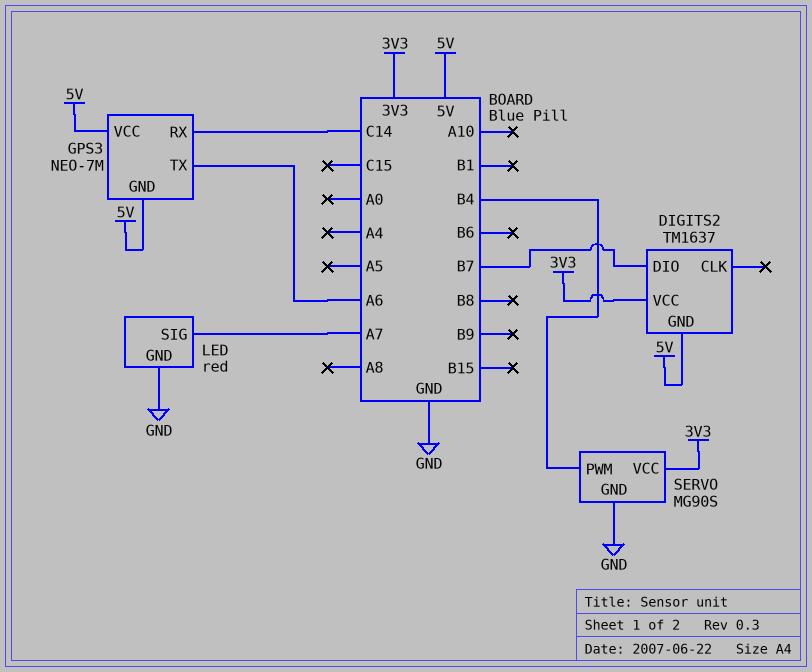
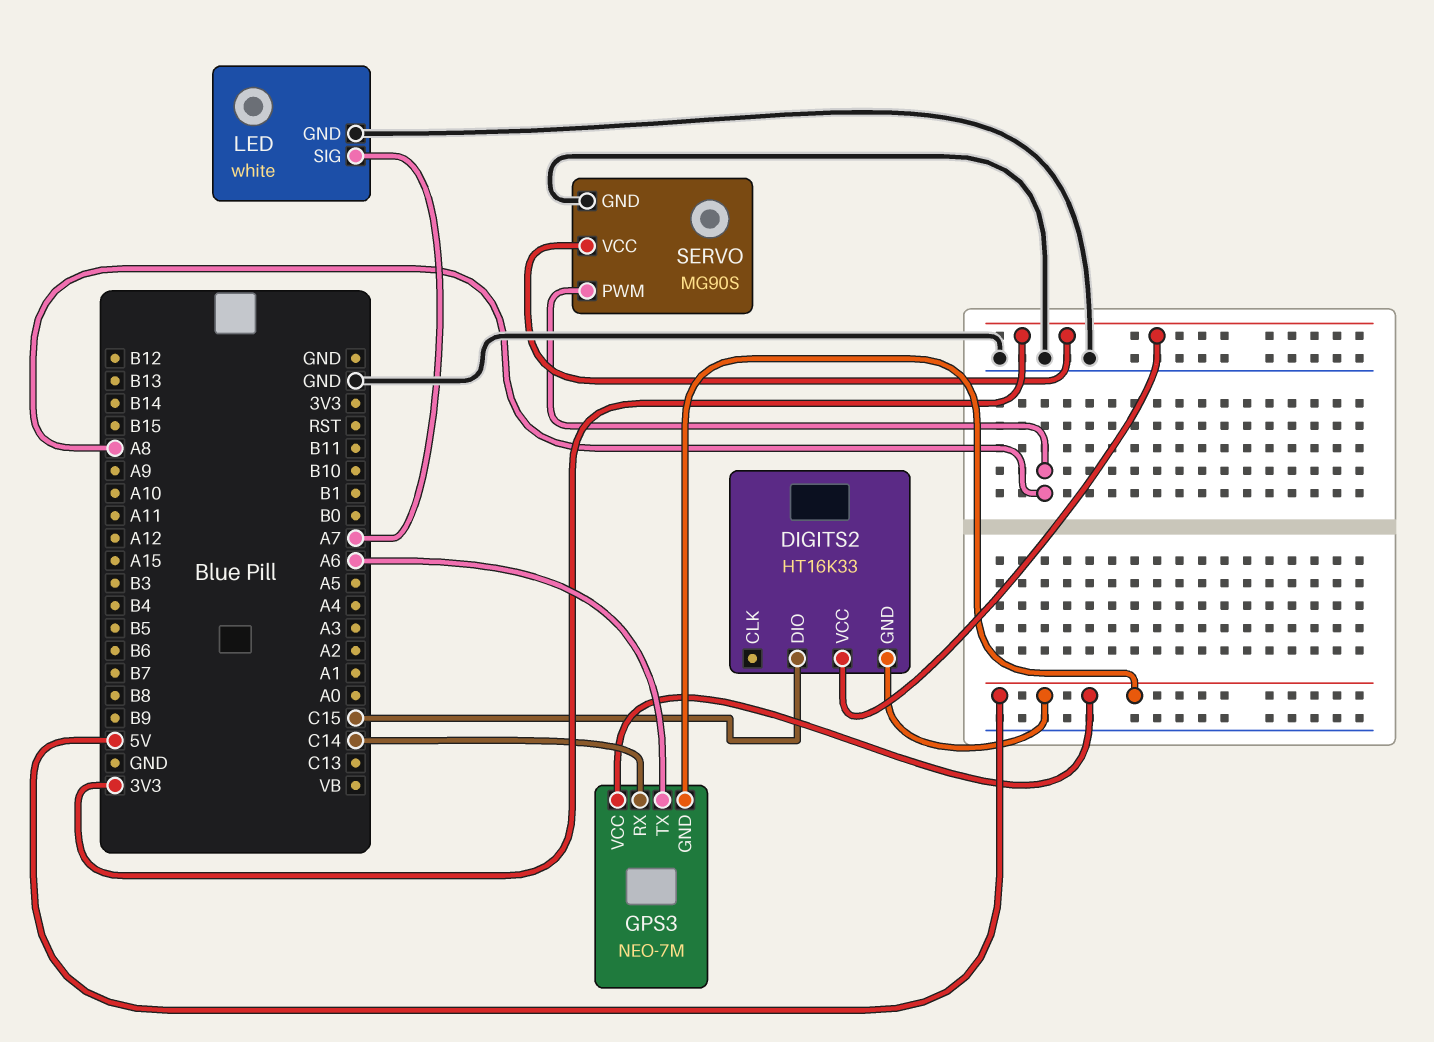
DIGITS2: TM1637 -> HT16K33
DIGITS2 pin DIO: B7 -> C15
LED: red -> white
SERVO pin PWM: B4 -> A8

